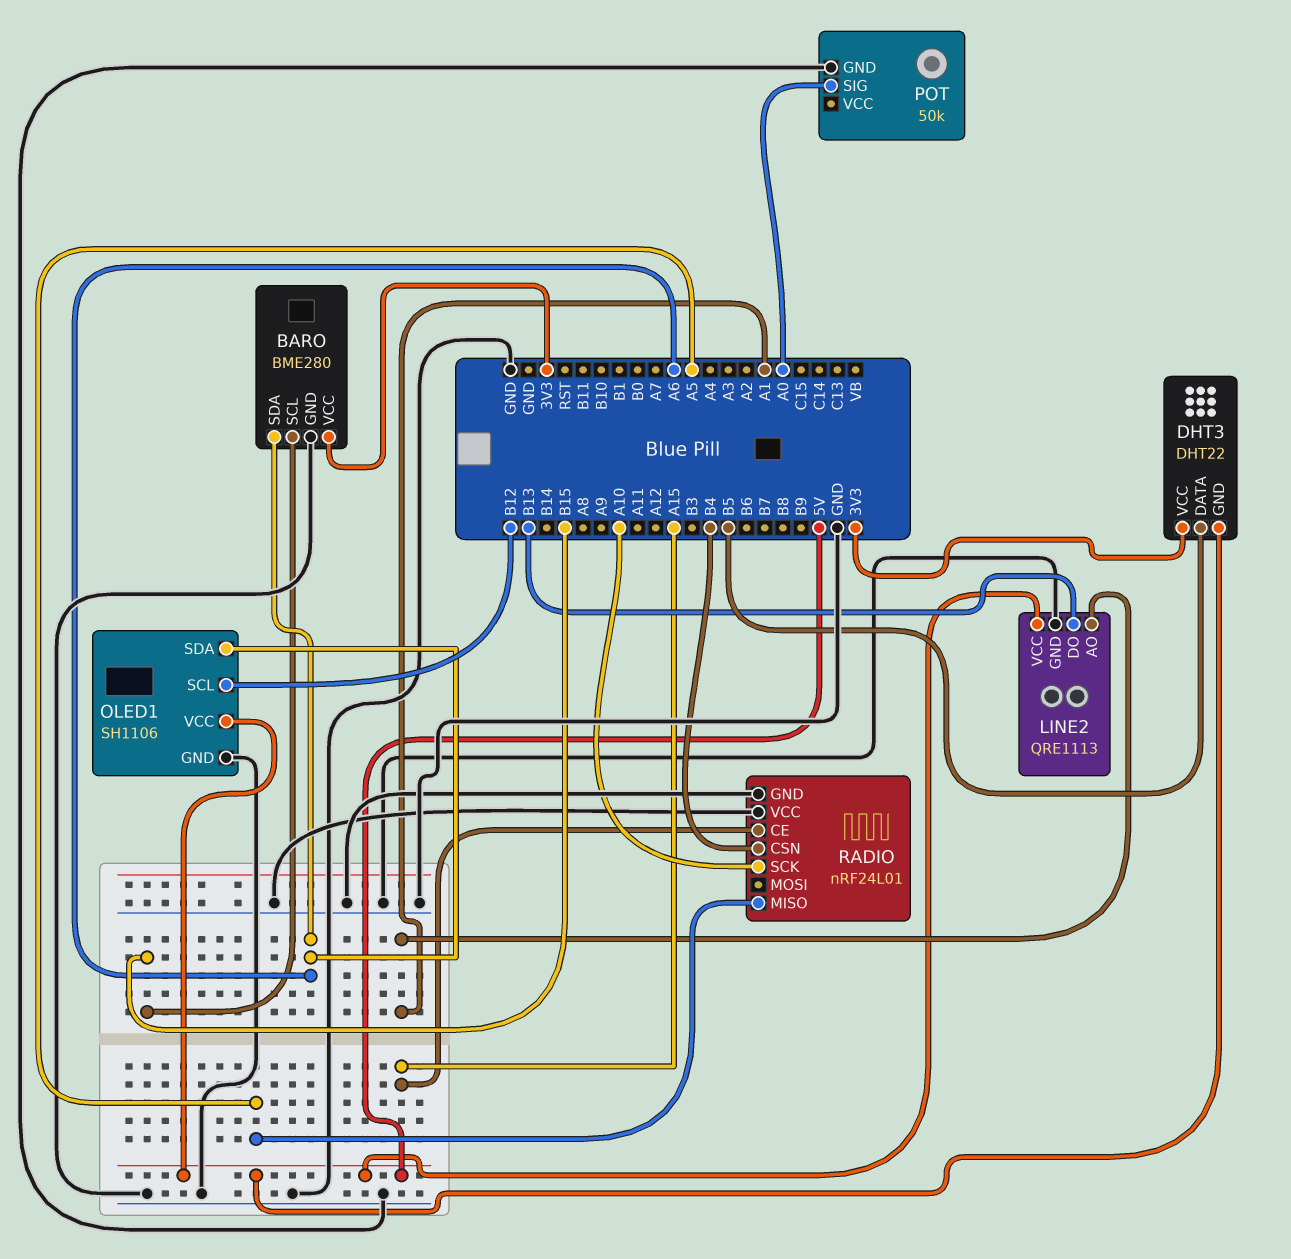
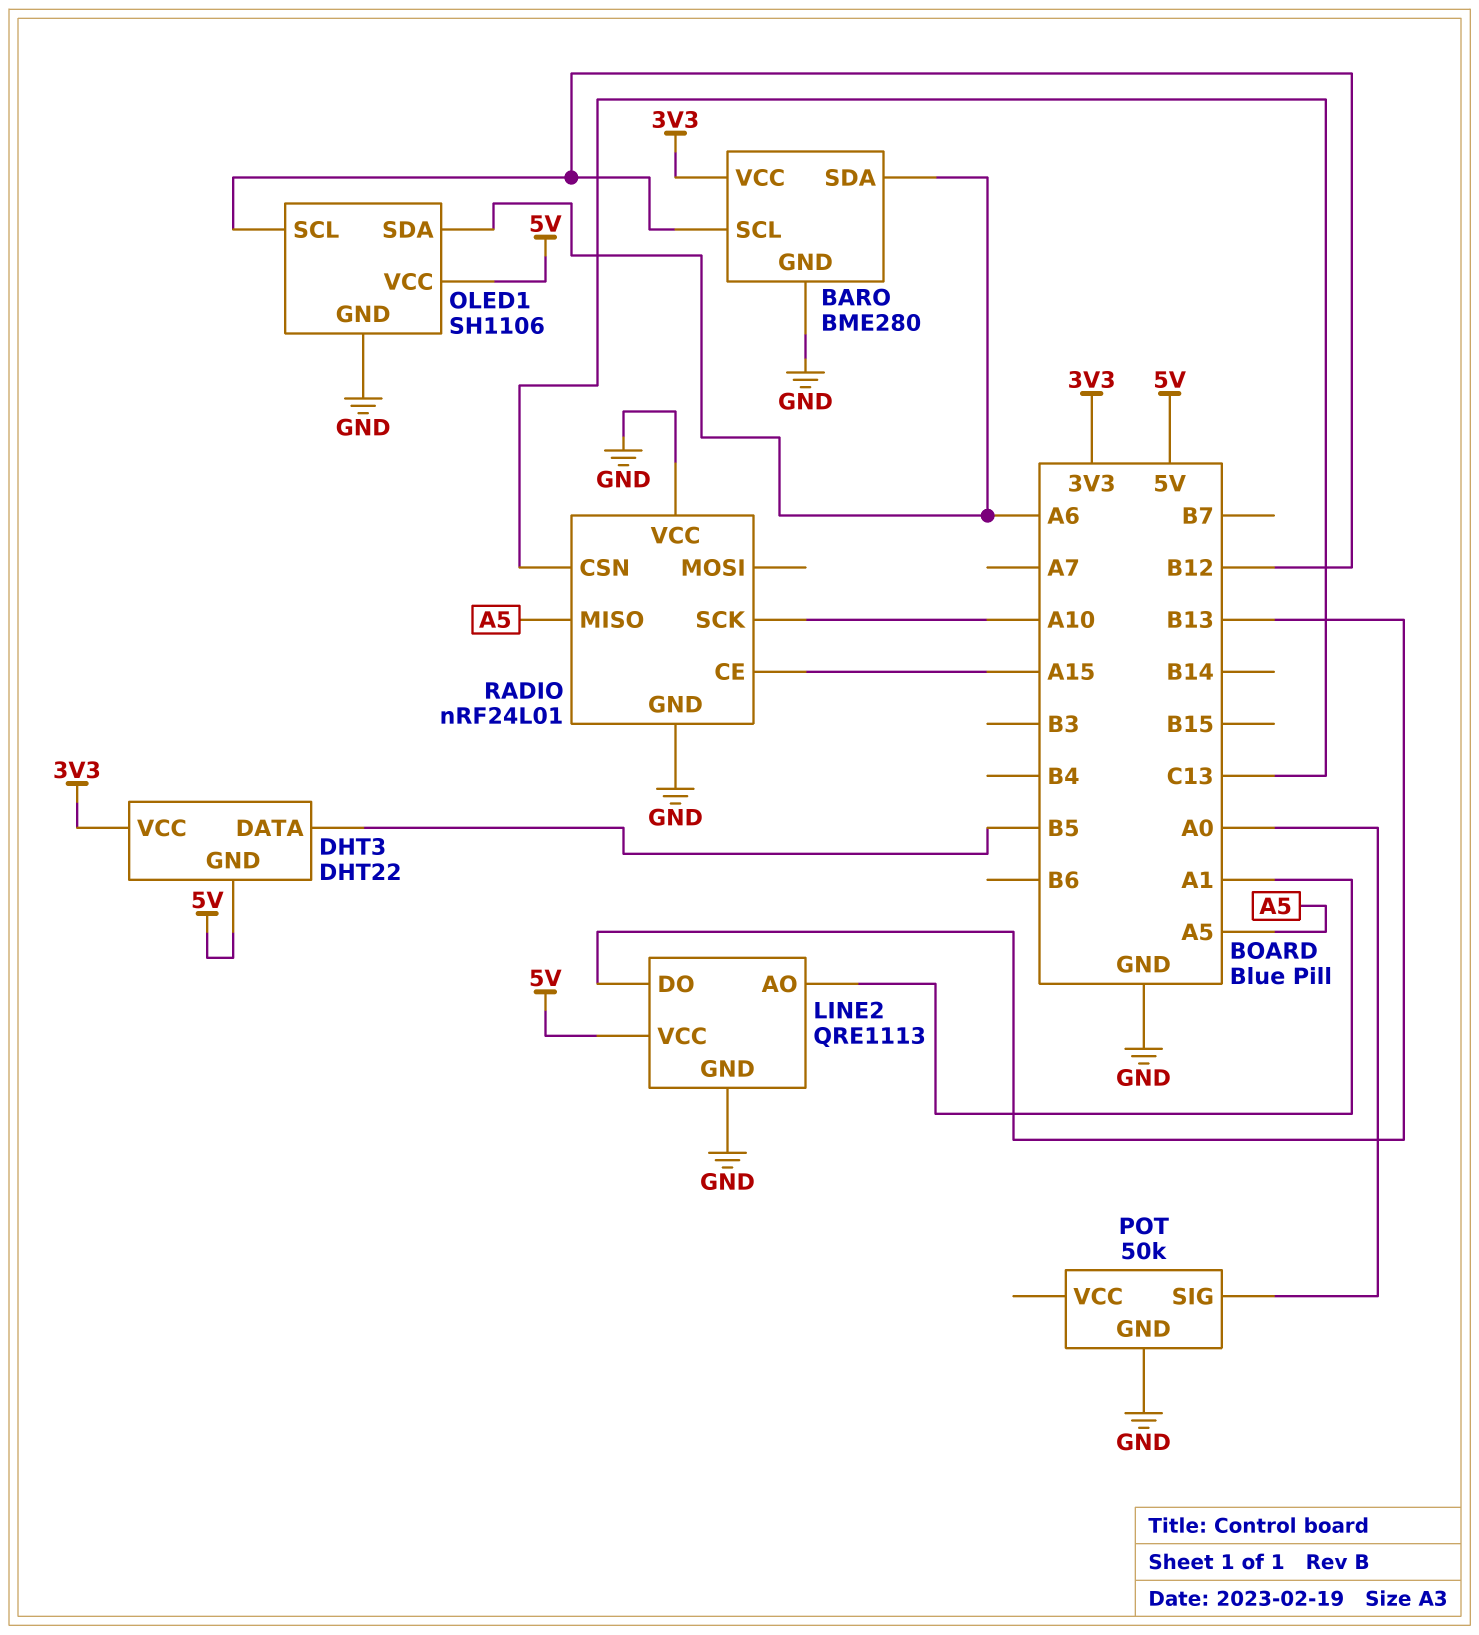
BARO pin SCL: B15 -> B12
RADIO pin CSN: B4 -> C13

